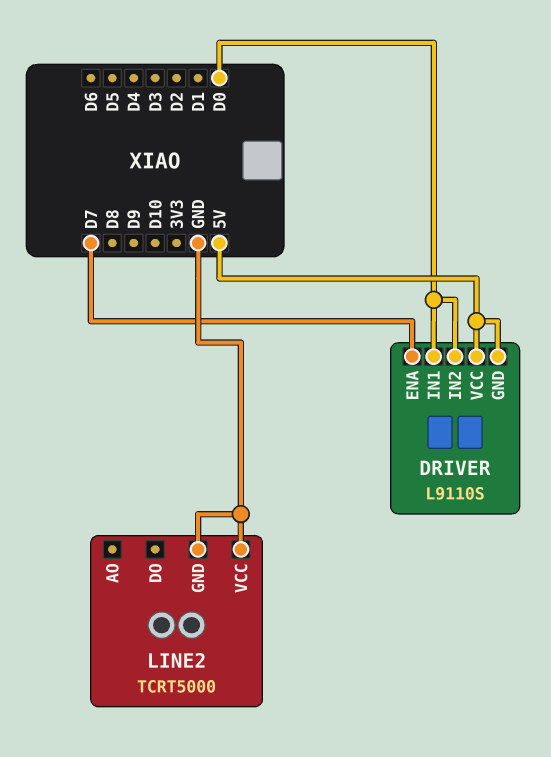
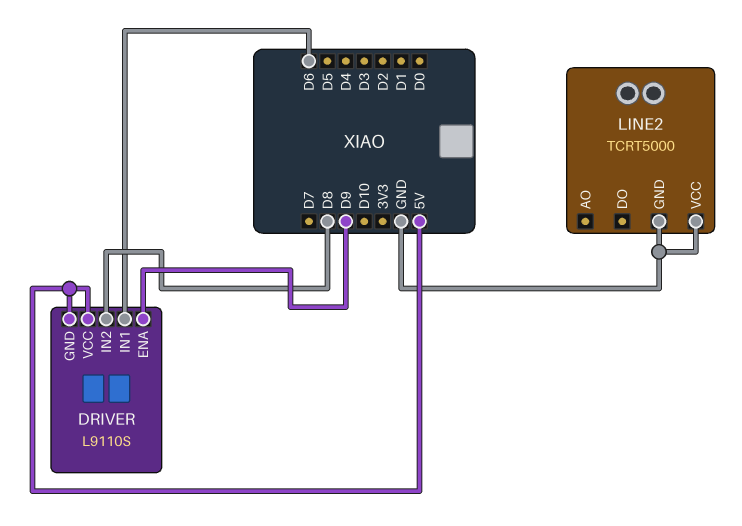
DRIVER pin ENA: D7 -> D9
DRIVER pin IN1: D0 -> D6
DRIVER pin IN2: D0 -> D8

